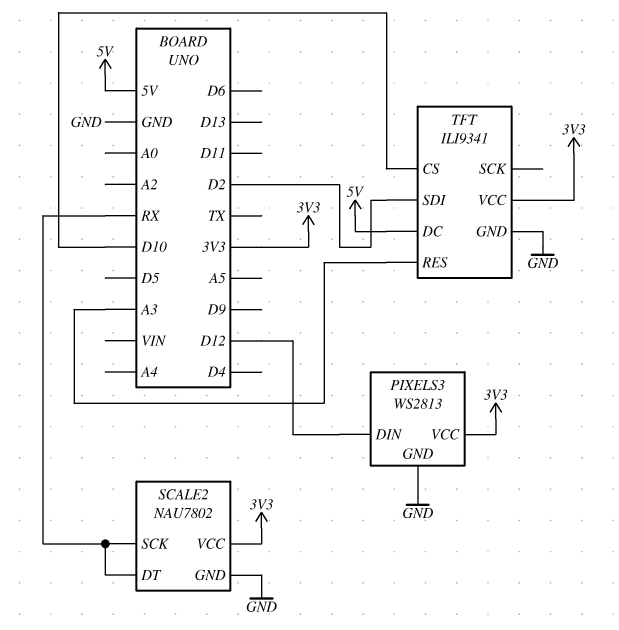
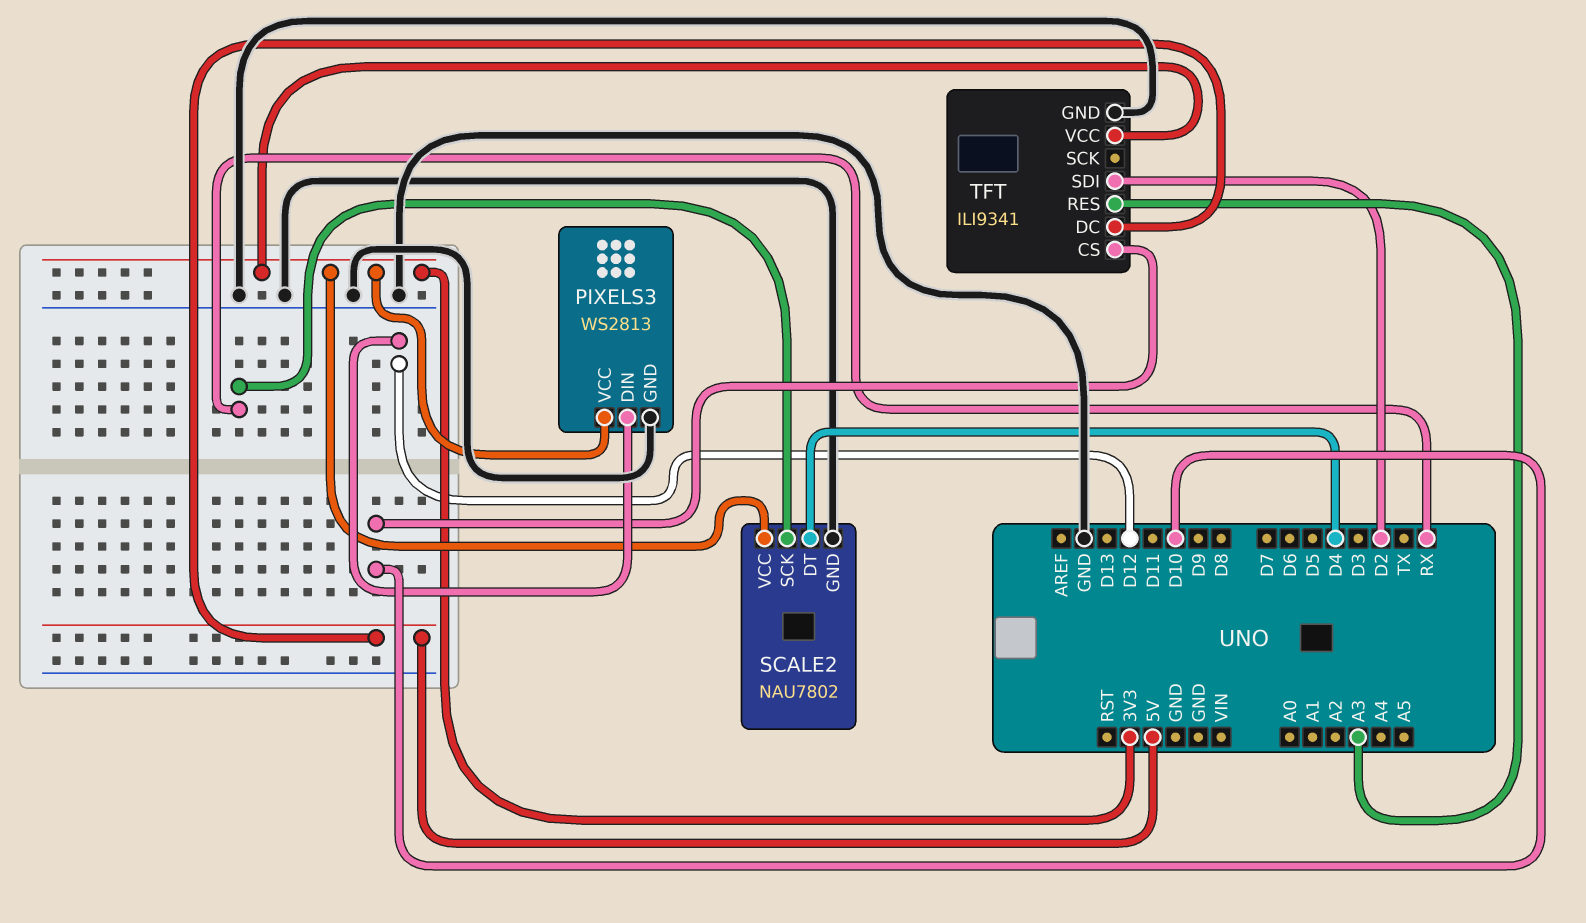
SCALE2 pin DT: RX -> D4

